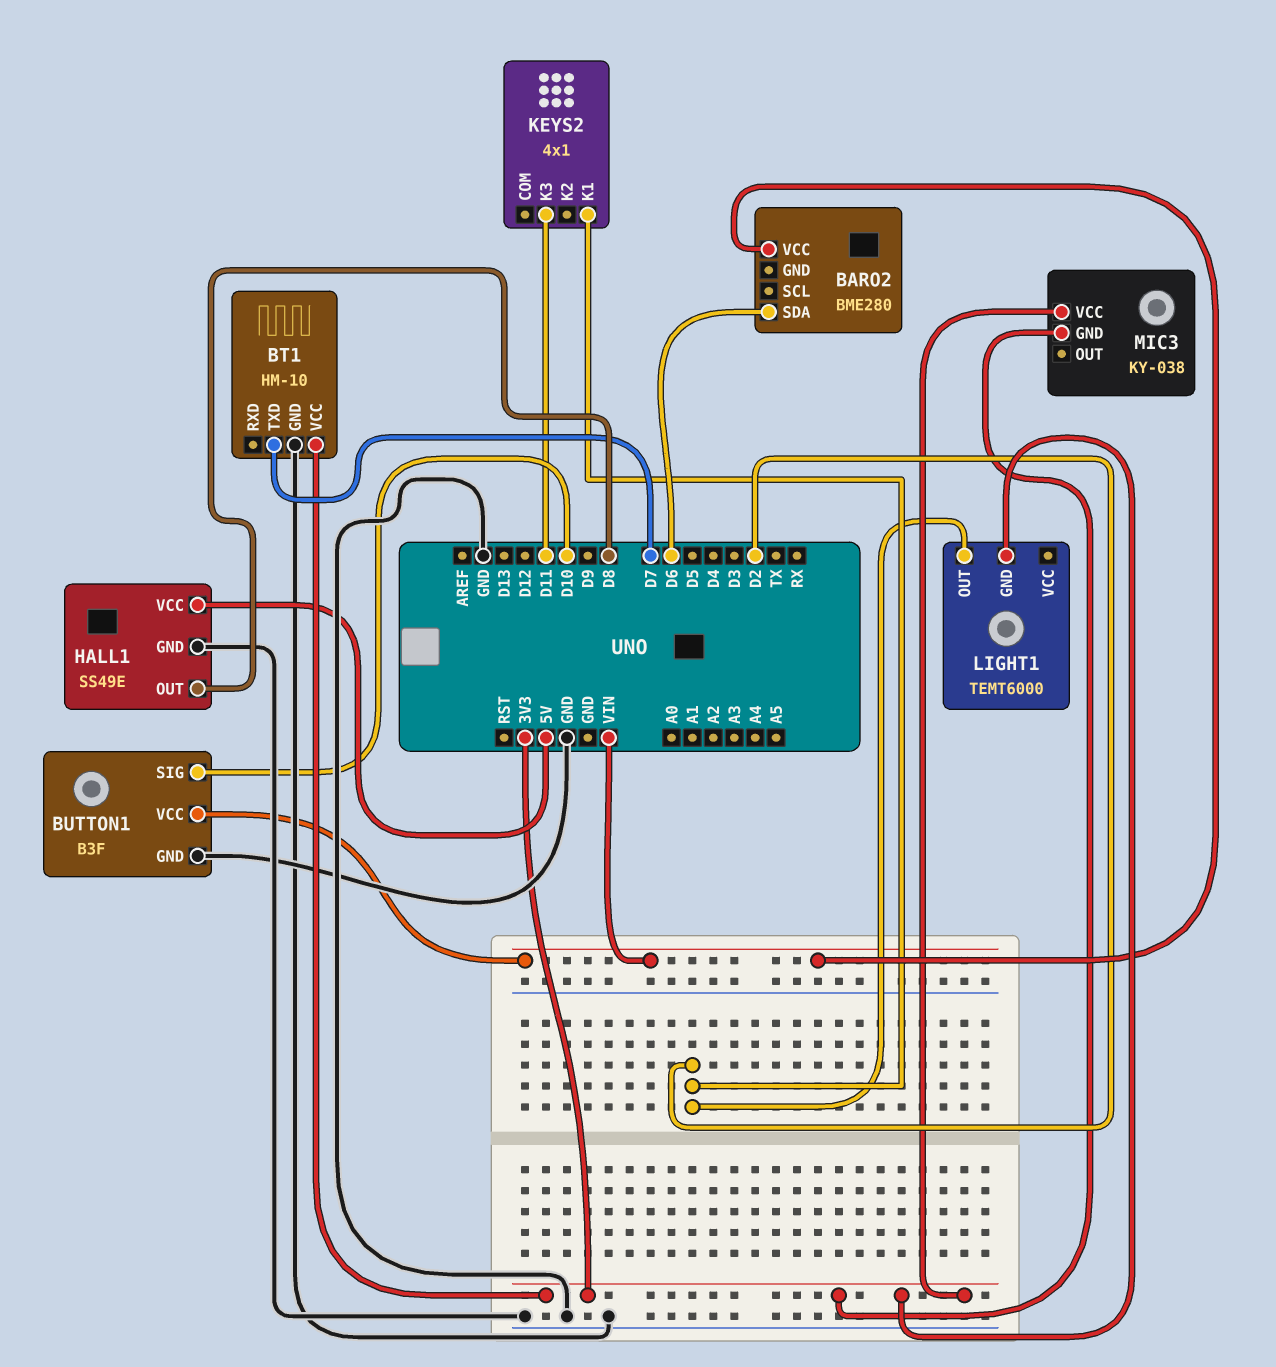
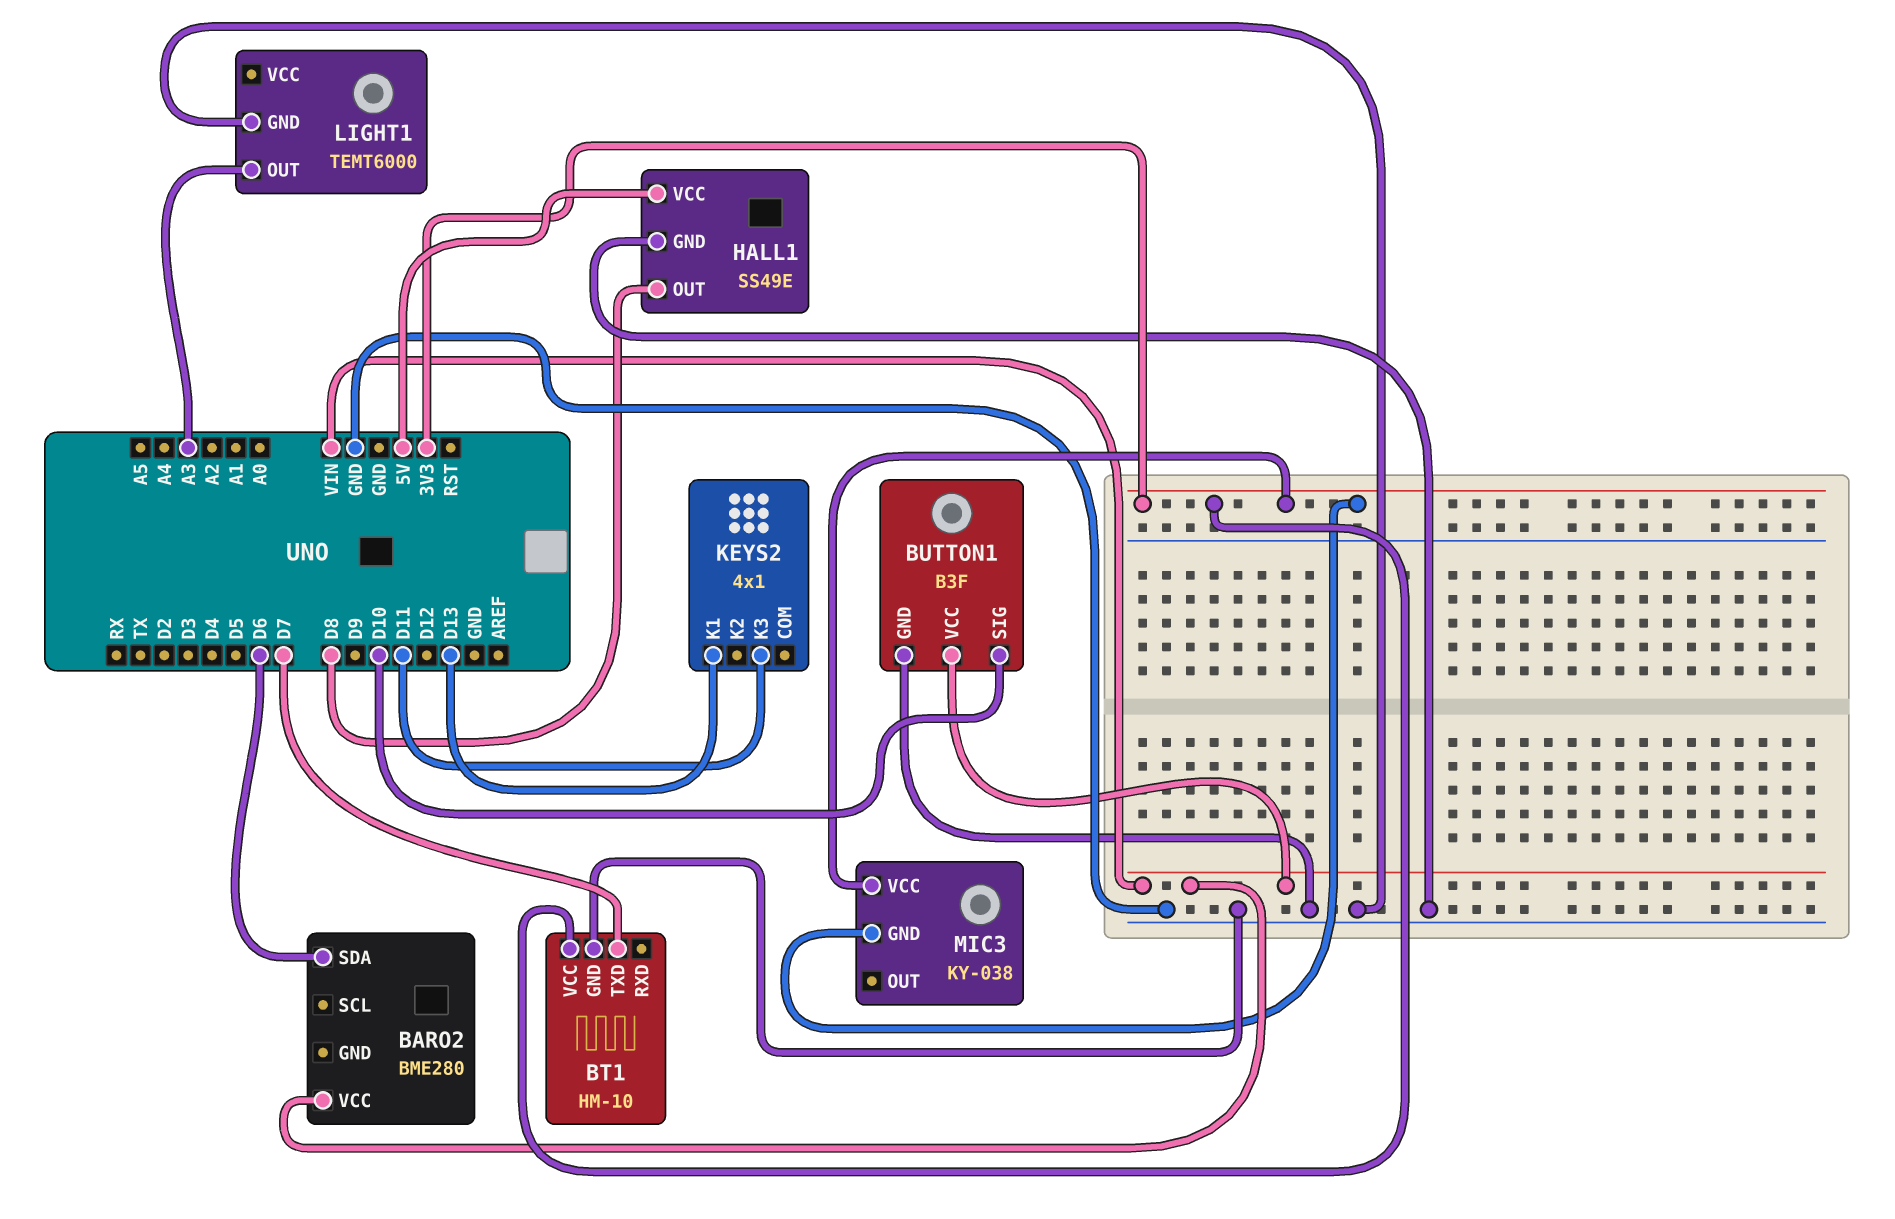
KEYS2 pin K1: D2 -> D13
LIGHT1 pin GND: 3V3 -> GND
LIGHT1 pin OUT: D2 -> A3

